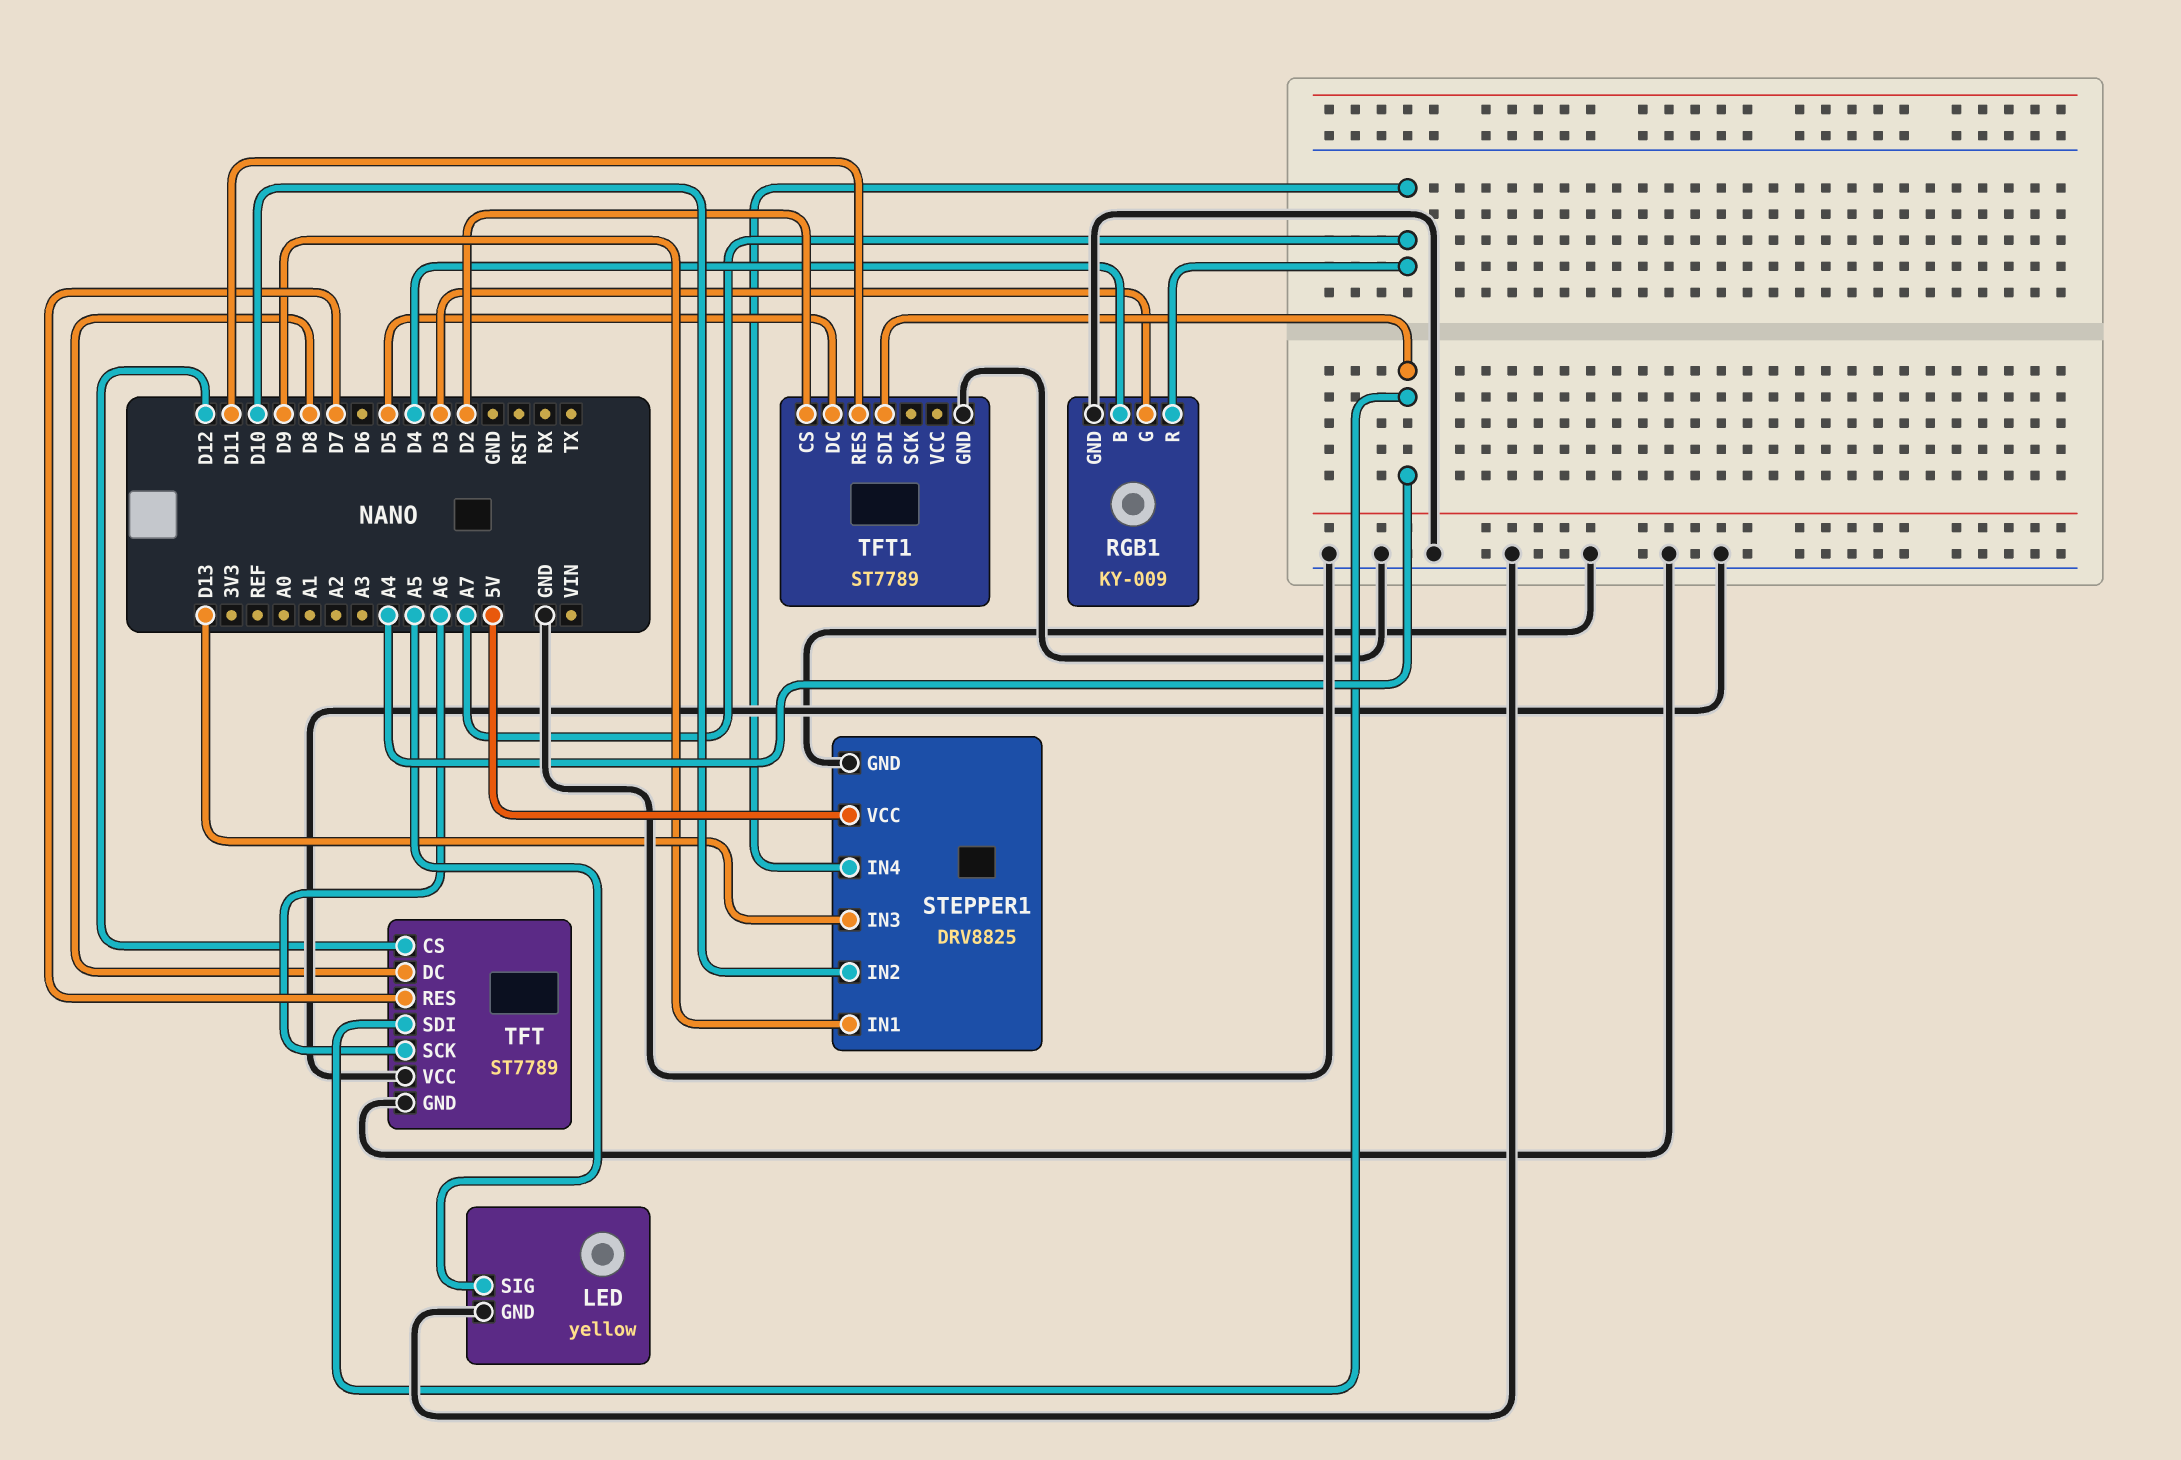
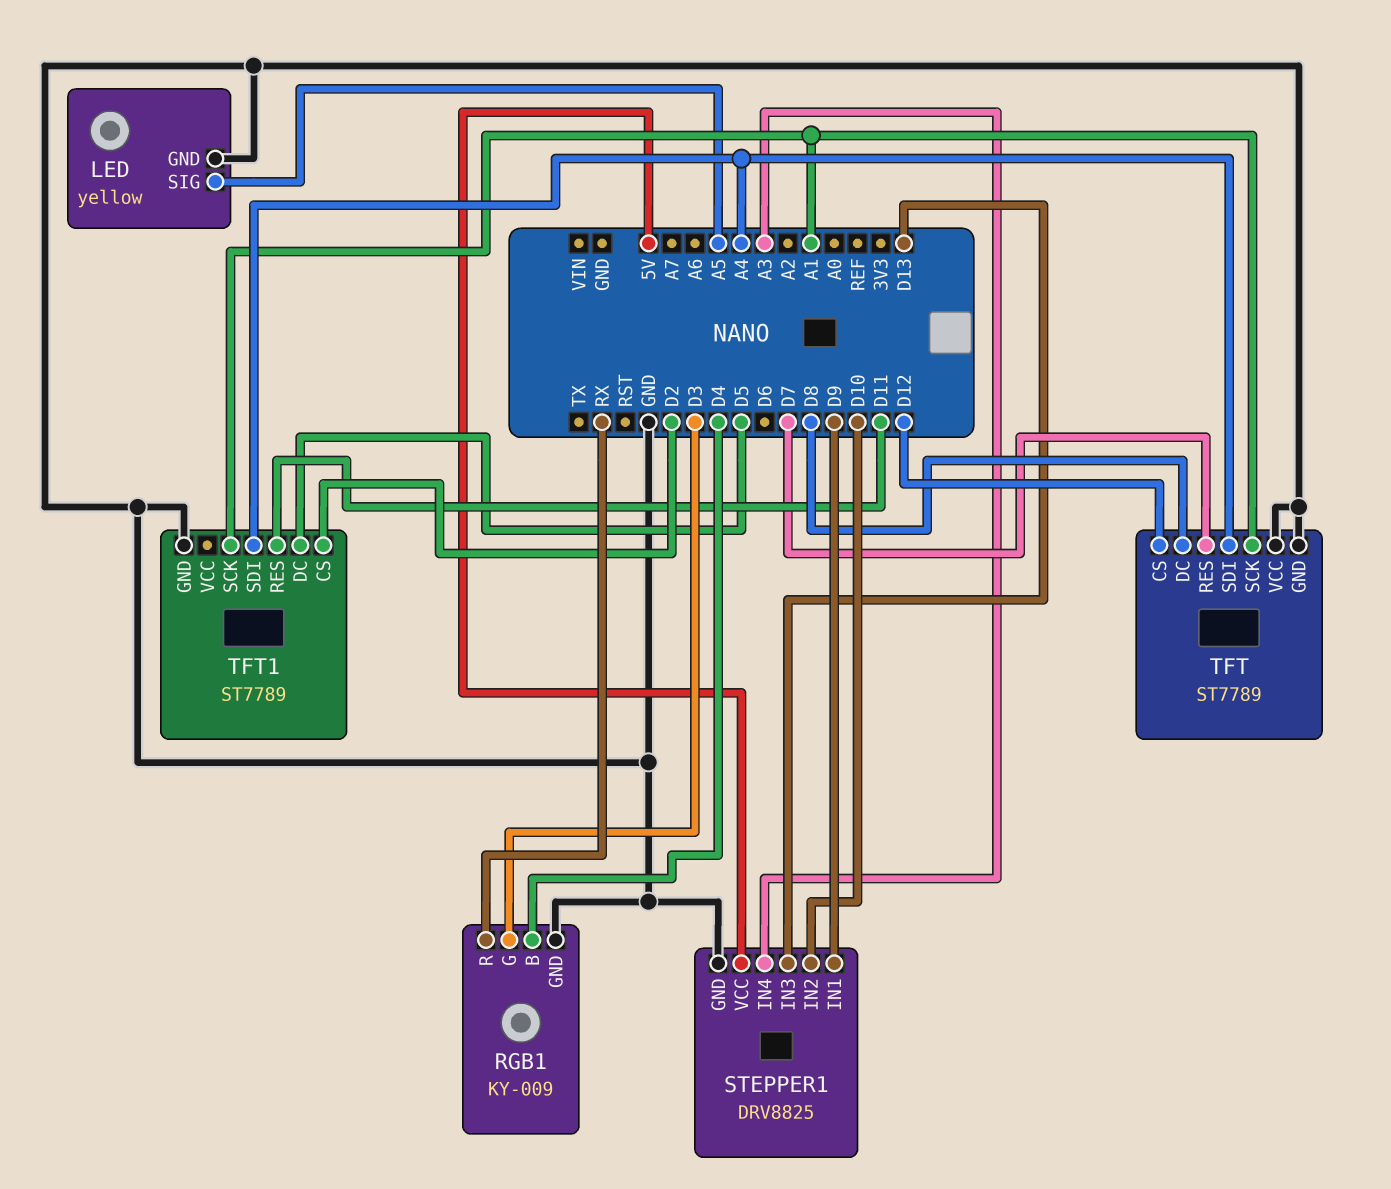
RGB1 pin R: A7 -> RX
STEPPER1 pin IN4: A7 -> A3
TFT pin SCK: A6 -> A1
TFT1 pin SCK: none -> A1

